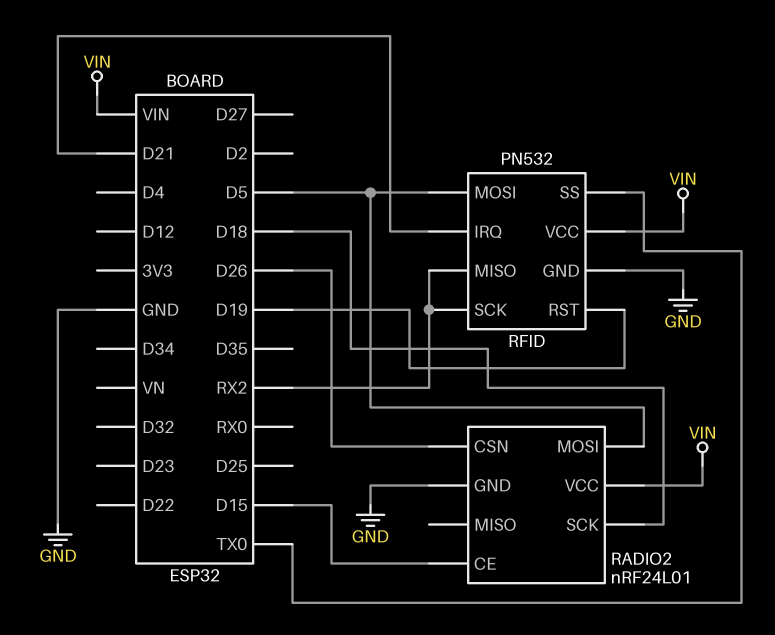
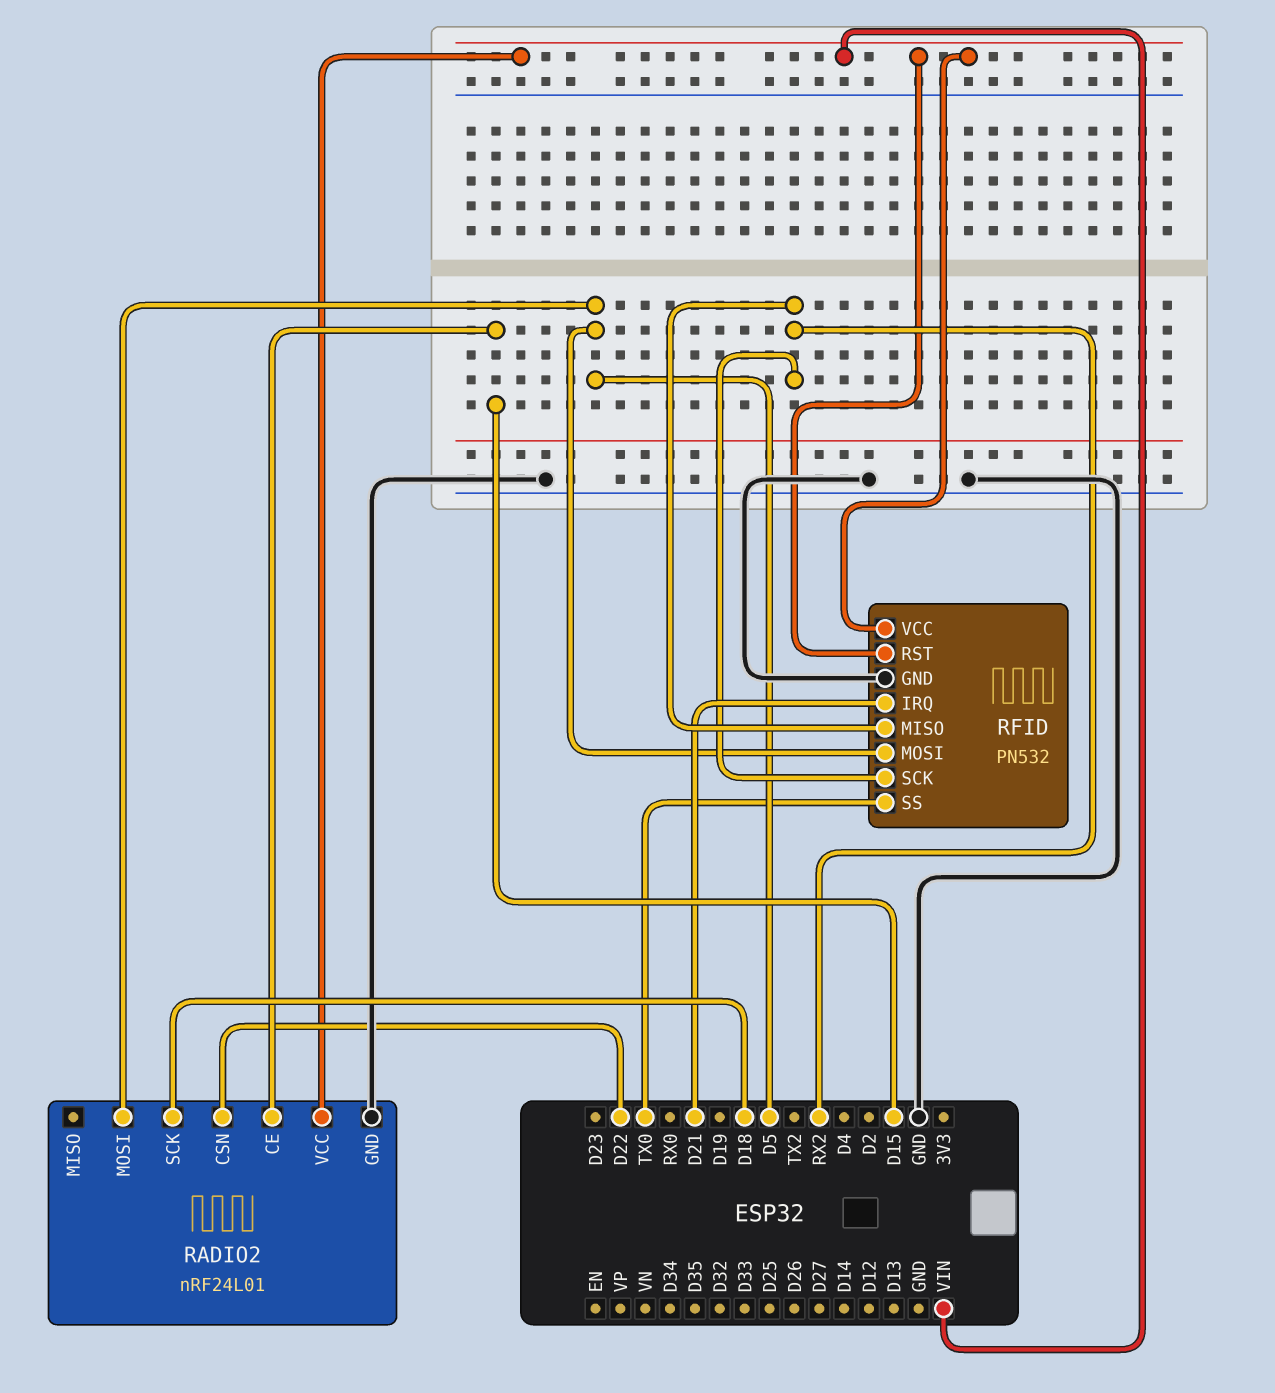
RADIO2 pin CSN: D26 -> D22
RFID pin RST: D19 -> VIN

